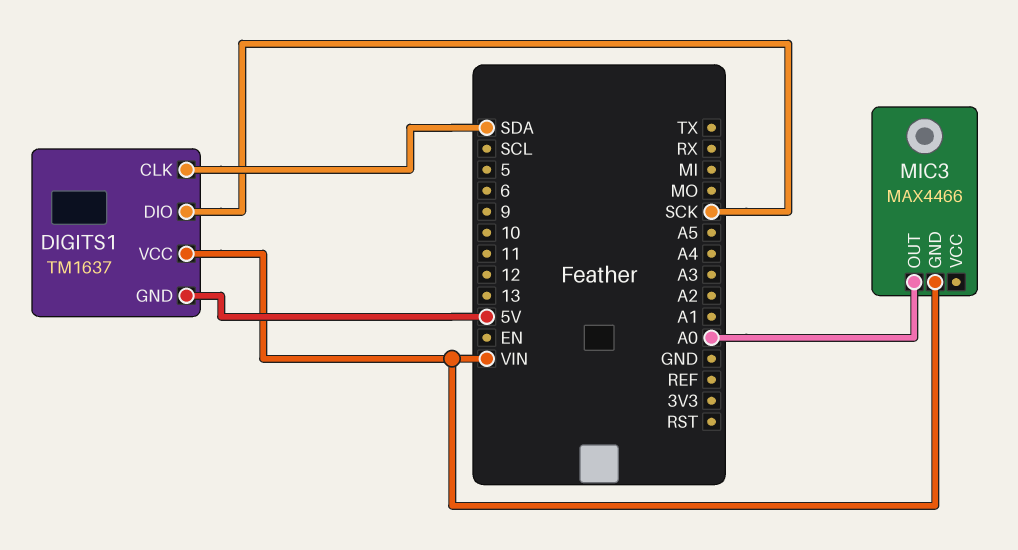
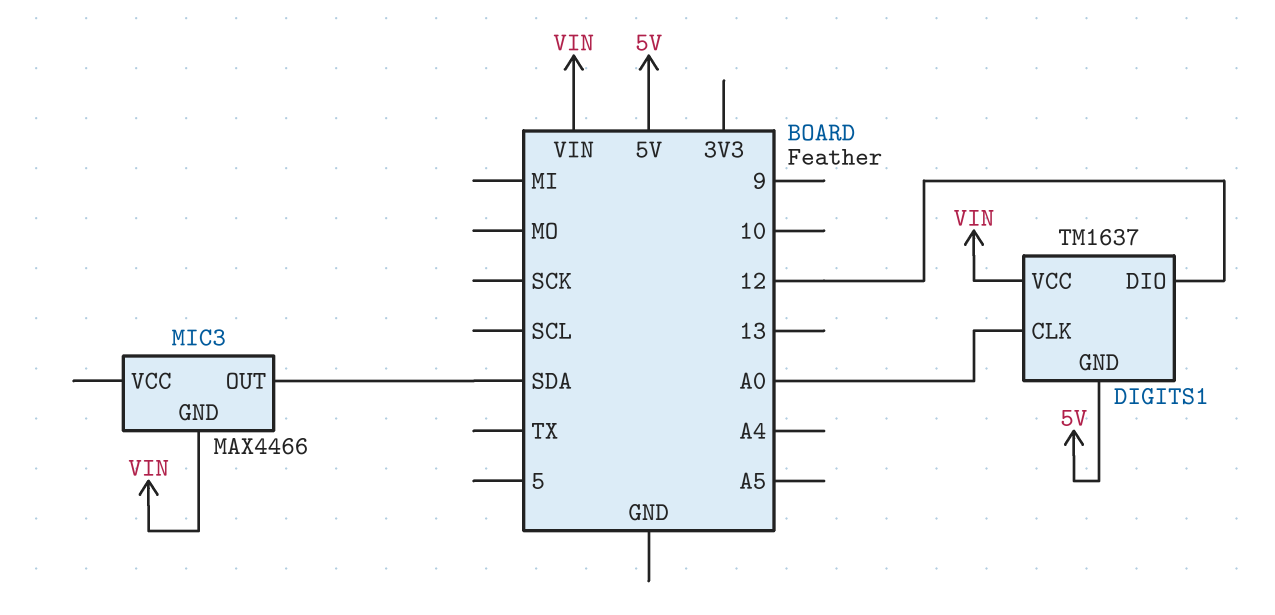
DIGITS1 pin CLK: SDA -> A0
DIGITS1 pin DIO: SCK -> 12
MIC3 pin OUT: A0 -> SDA

